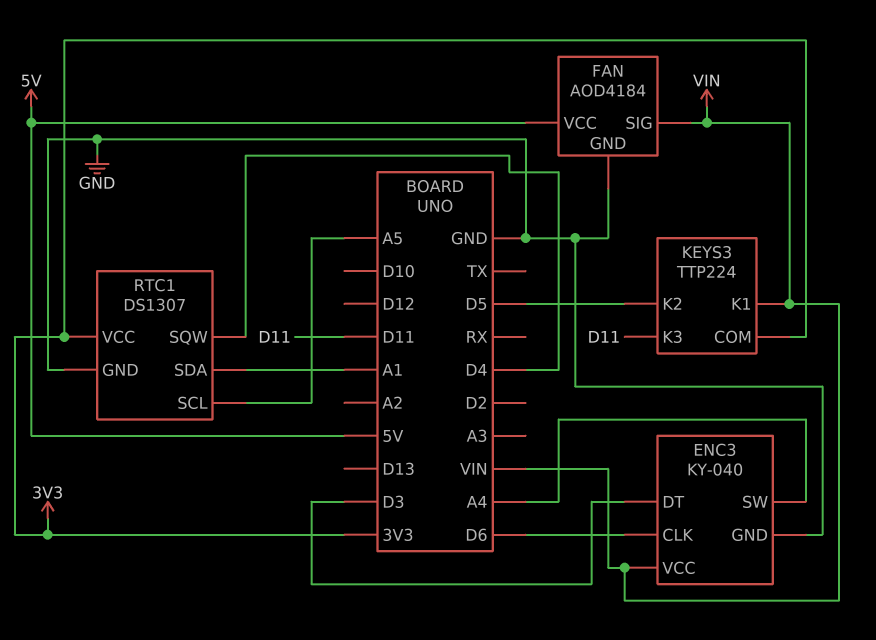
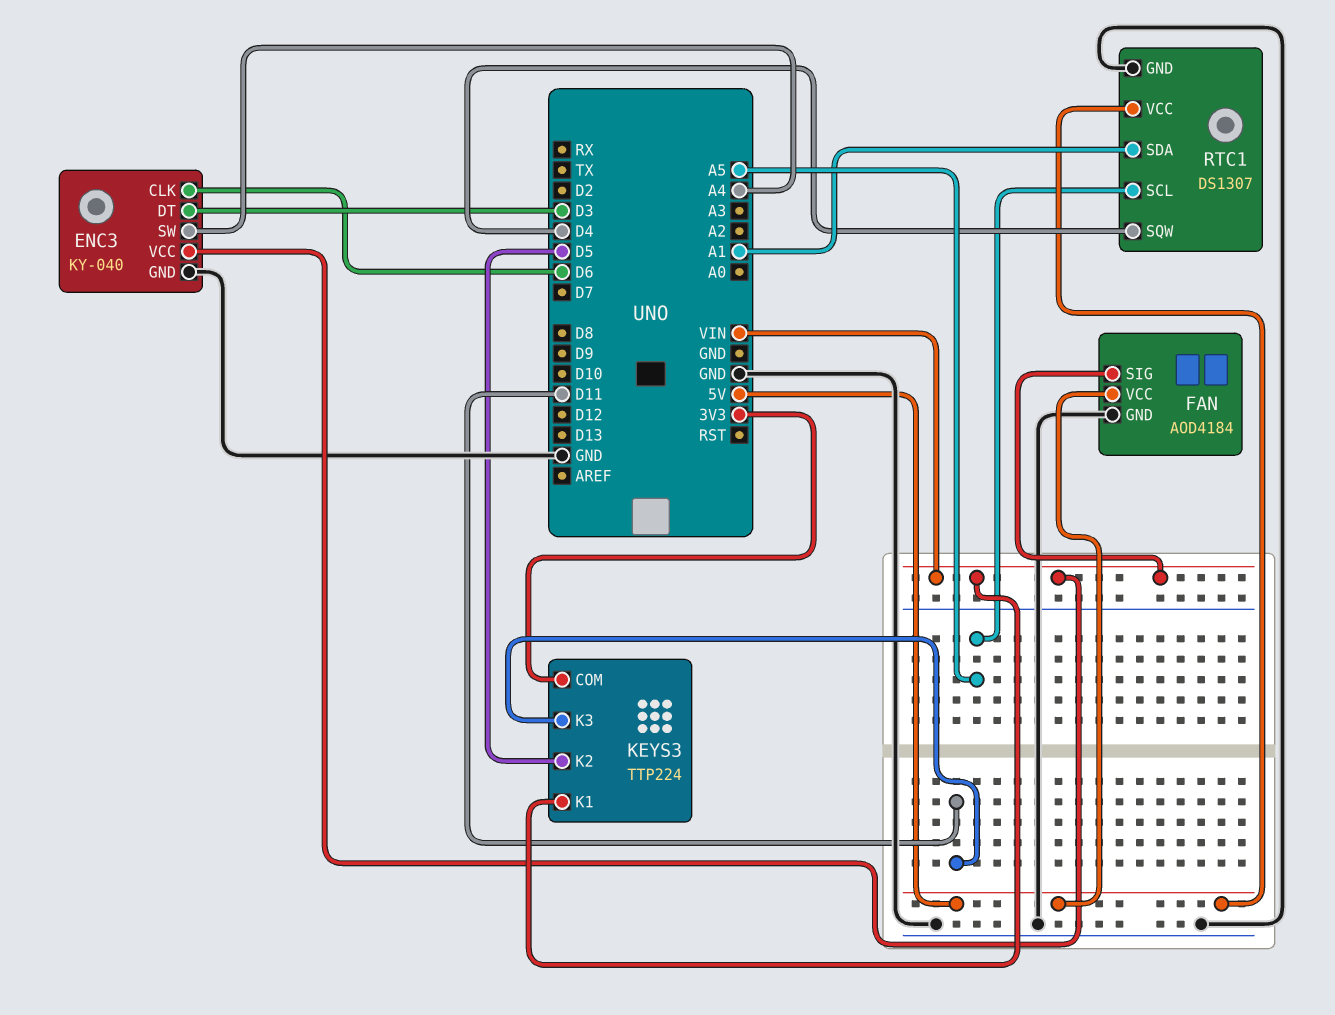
RTC1 pin VCC: 3V3 -> 5V

